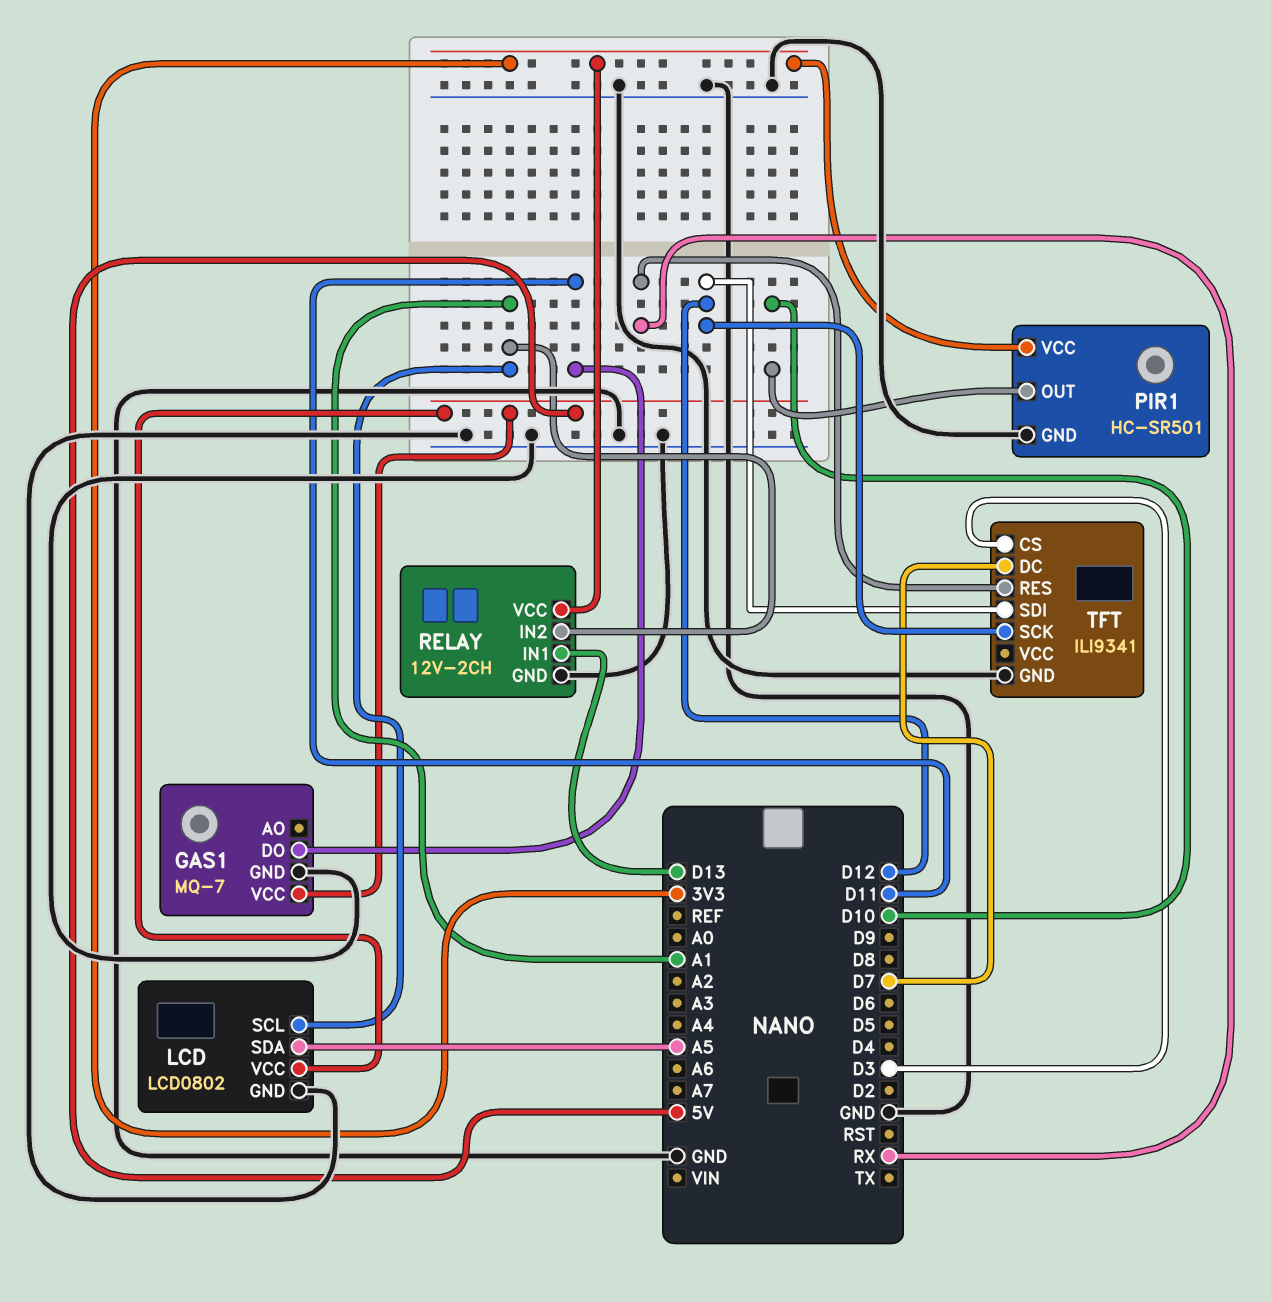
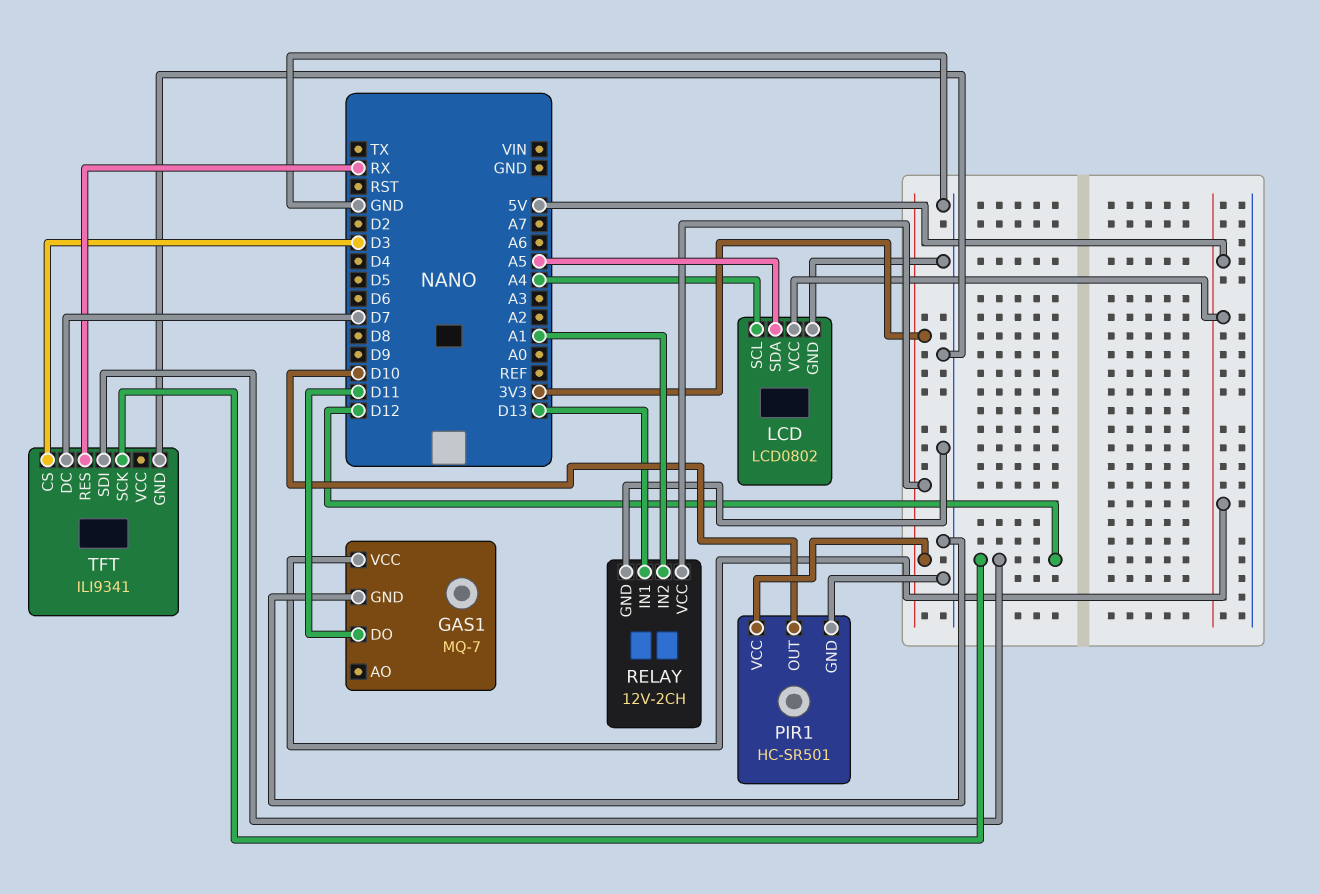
LCD pin SCL: A1 -> A4

